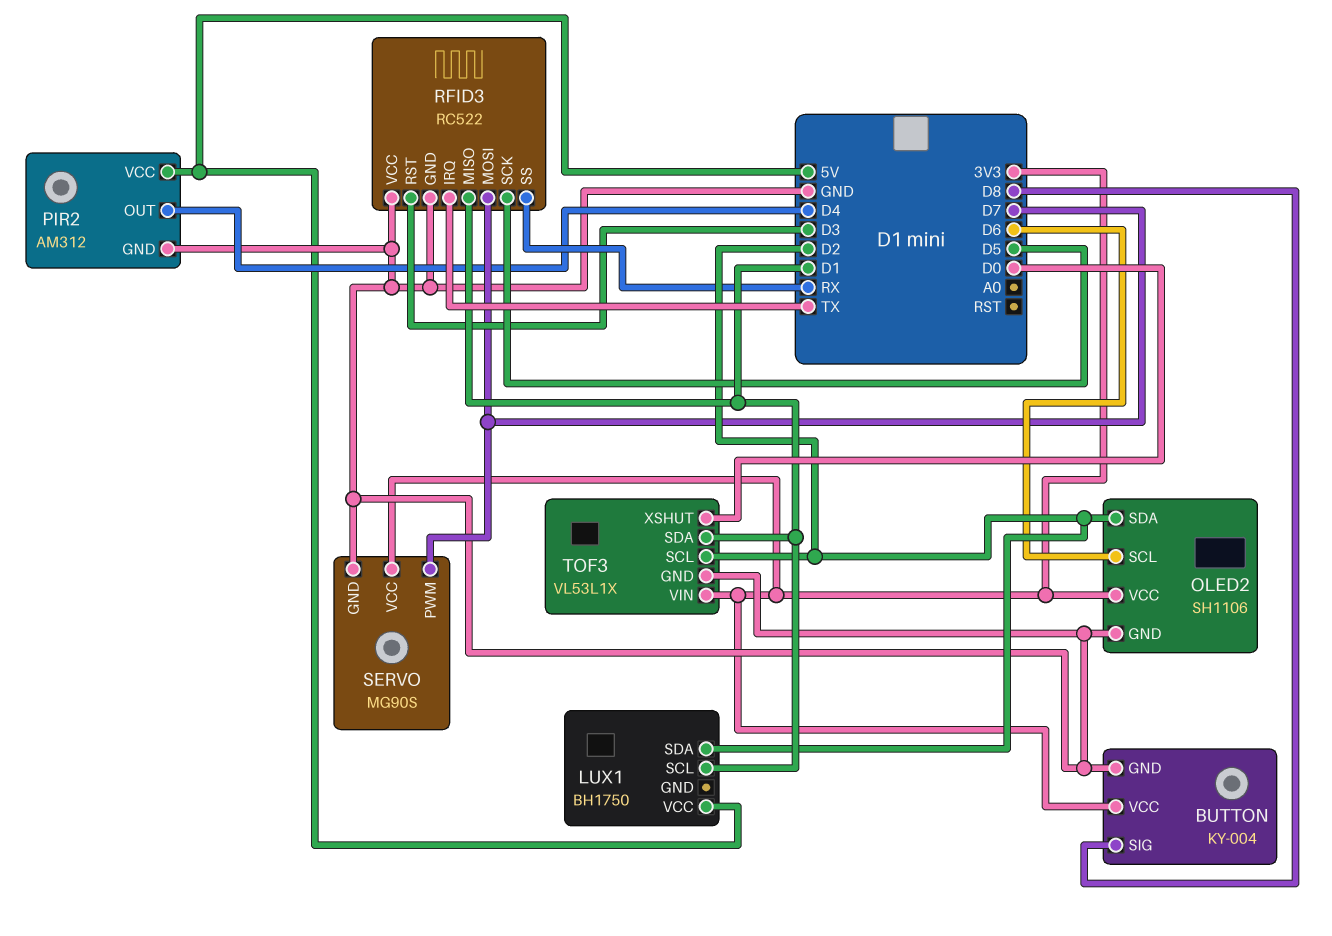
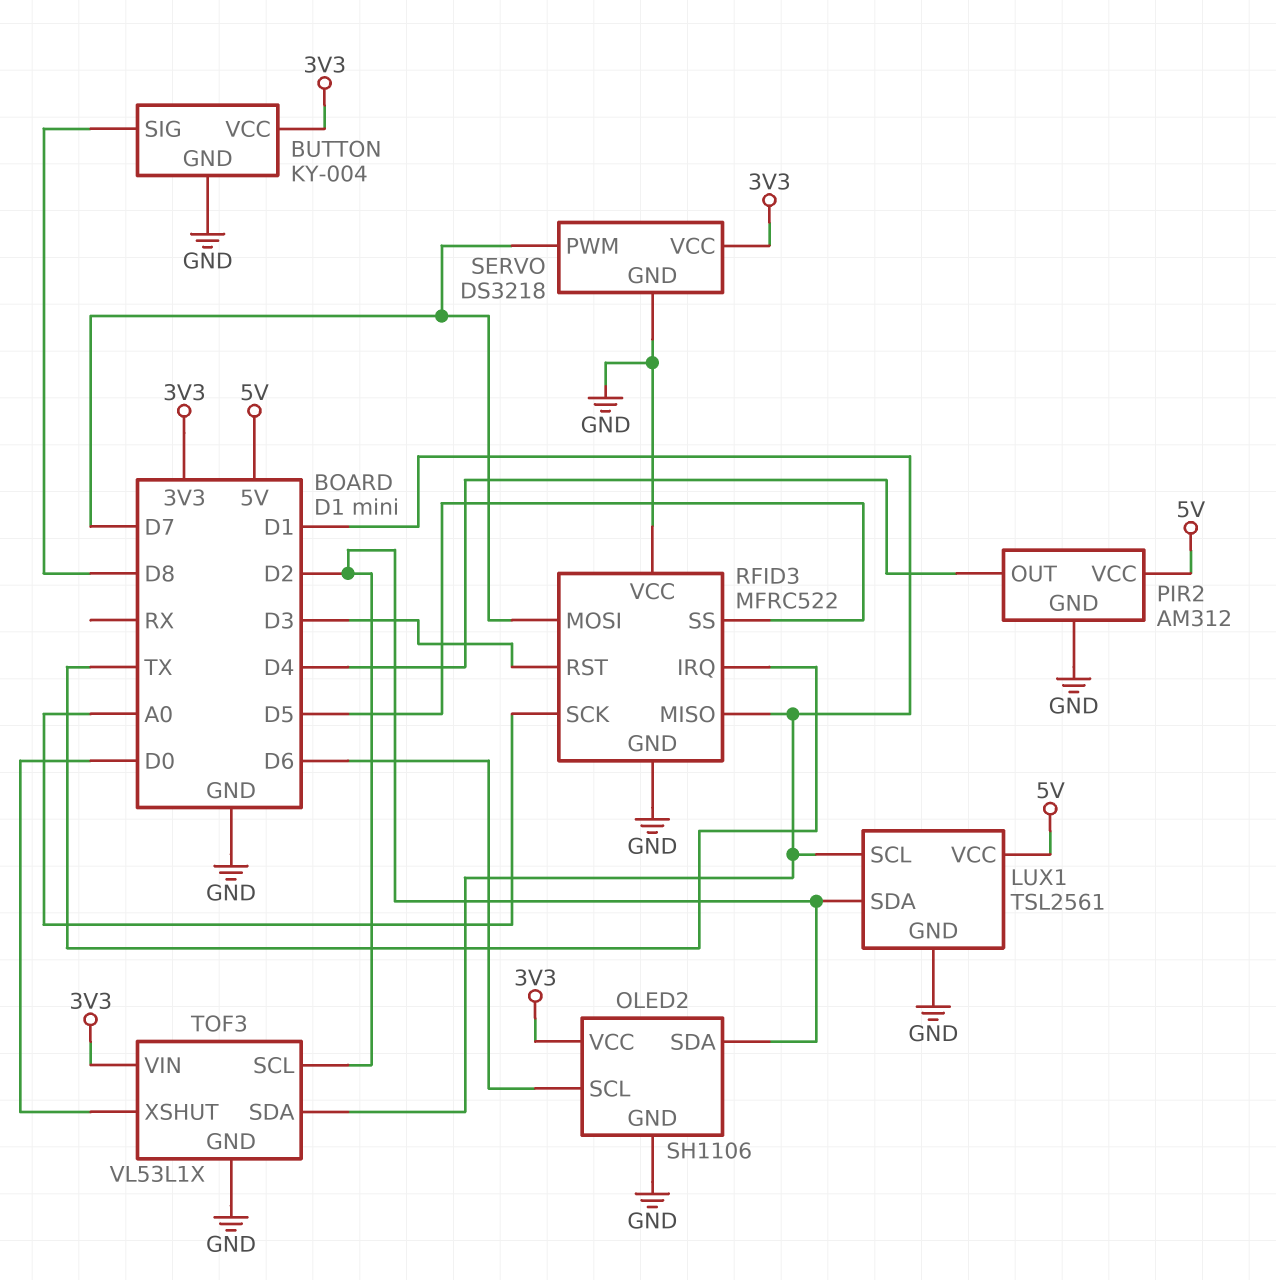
LUX1: BH1750 -> TSL2561
LUX1 pin GND: none -> GND
RFID3: RC522 -> MFRC522
RFID3 pin SCK: D5 -> A0
RFID3 pin SS: RX -> D5
SERVO: MG90S -> DS3218

